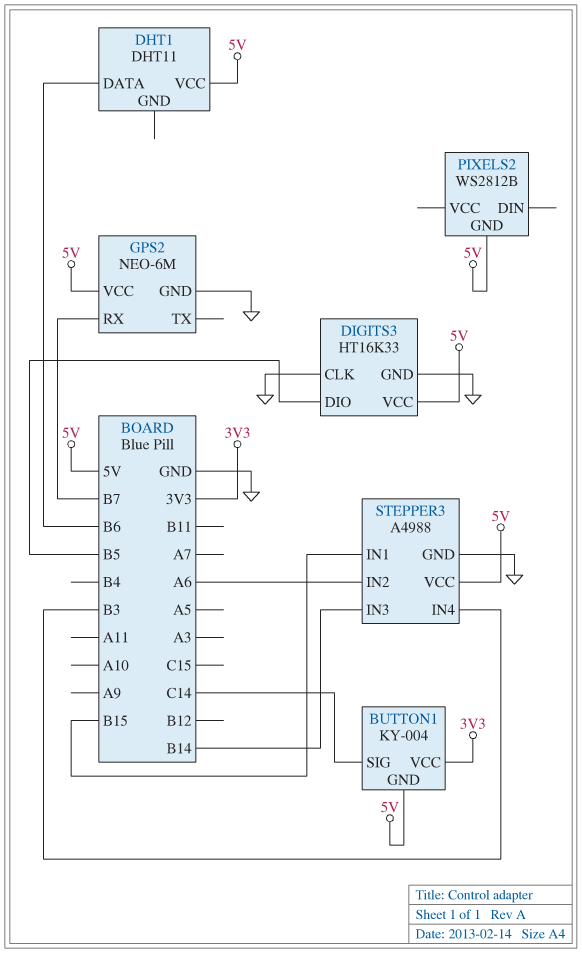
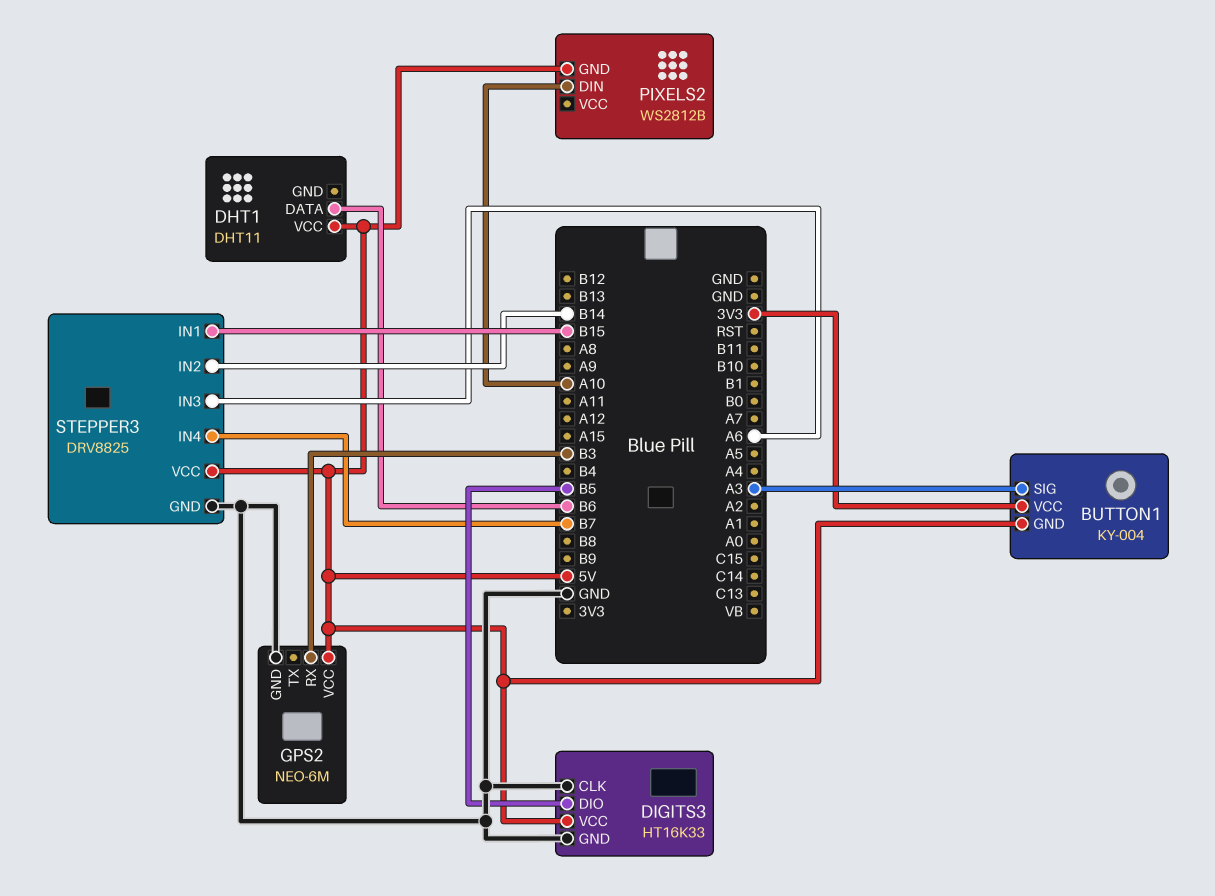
BUTTON1 pin SIG: C14 -> A3
GPS2 pin RX: B7 -> B3
PIXELS2 pin DIN: none -> A10
STEPPER3: A4988 -> DRV8825
STEPPER3 pin IN2: A6 -> B14
STEPPER3 pin IN3: B14 -> A6
STEPPER3 pin IN4: B3 -> B7

